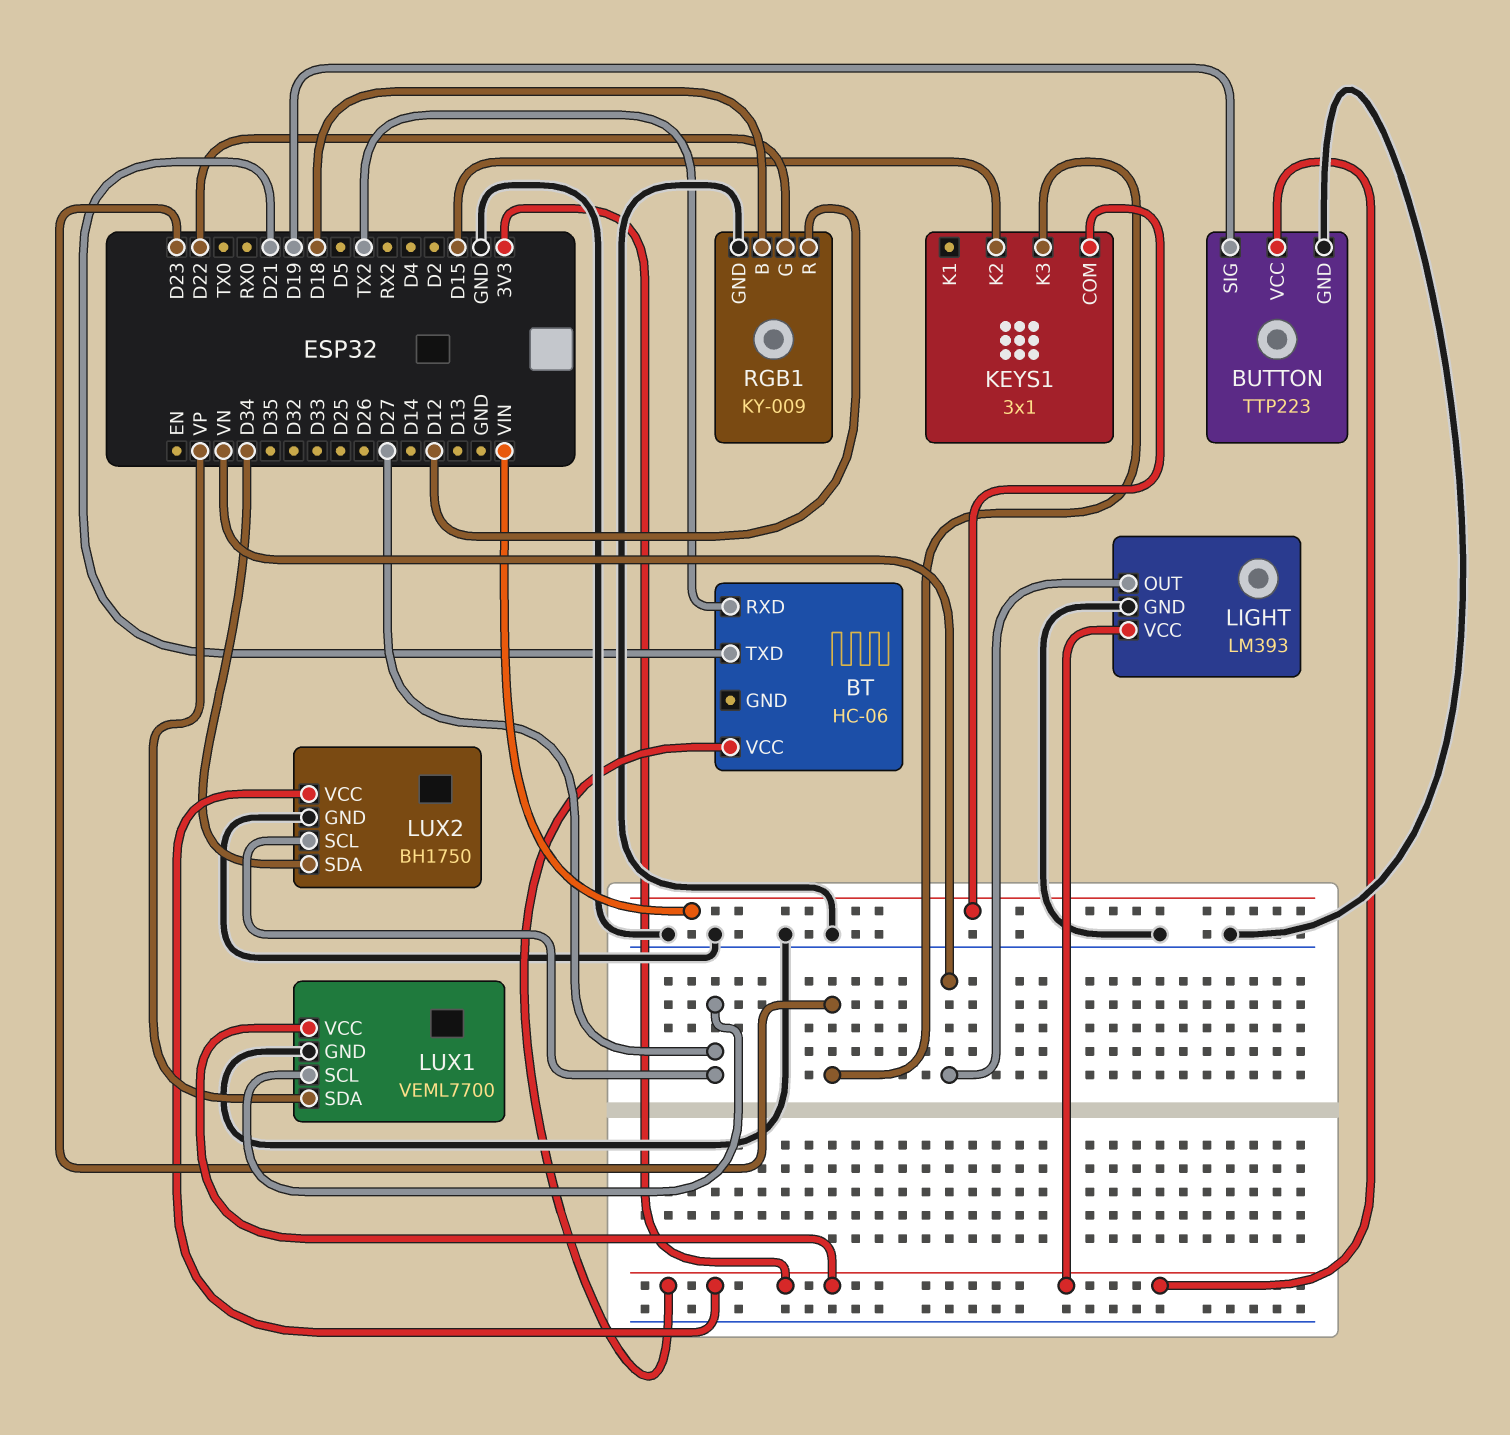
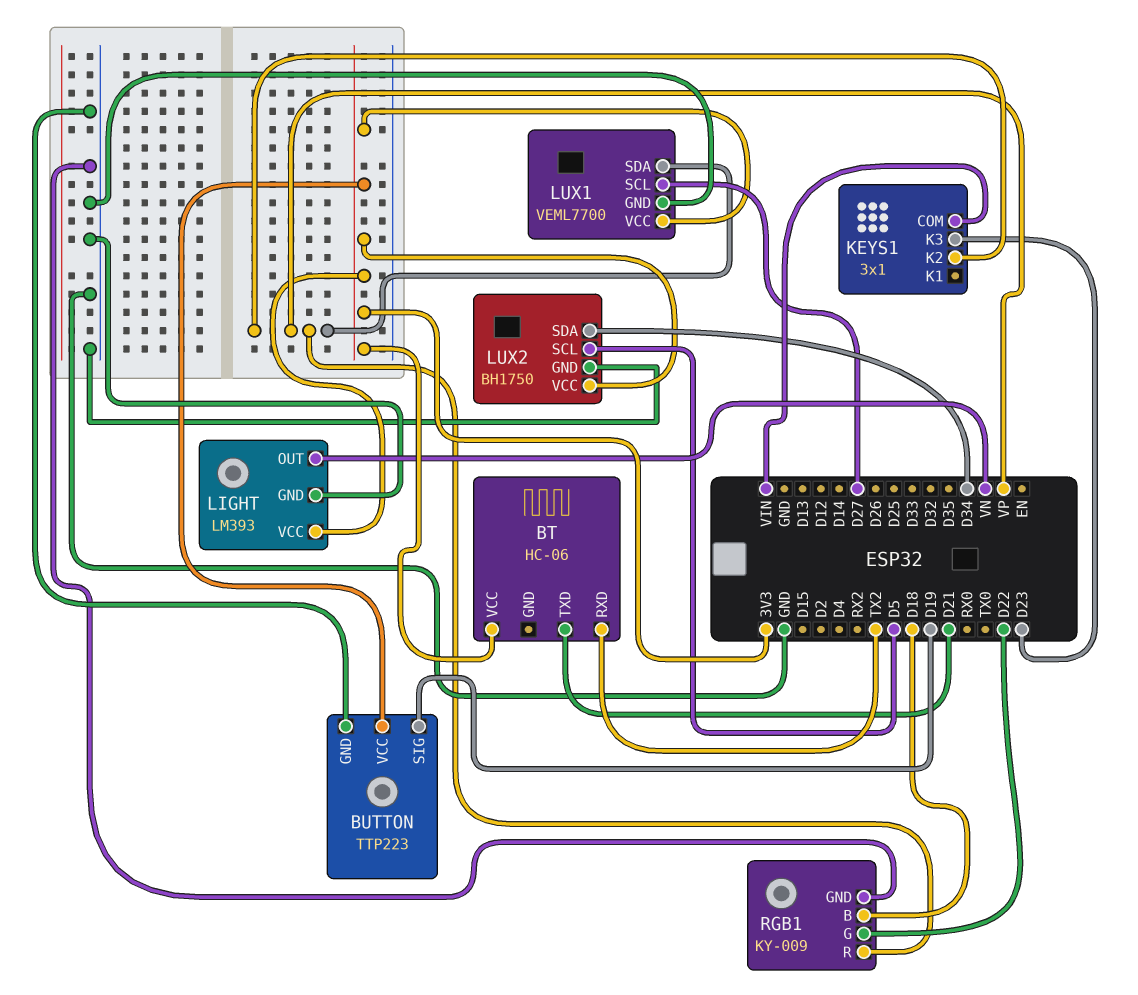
KEYS1 pin K2: D15 -> VP
LUX2 pin SCL: D27 -> D5
RGB1 pin R: D12 -> VP

